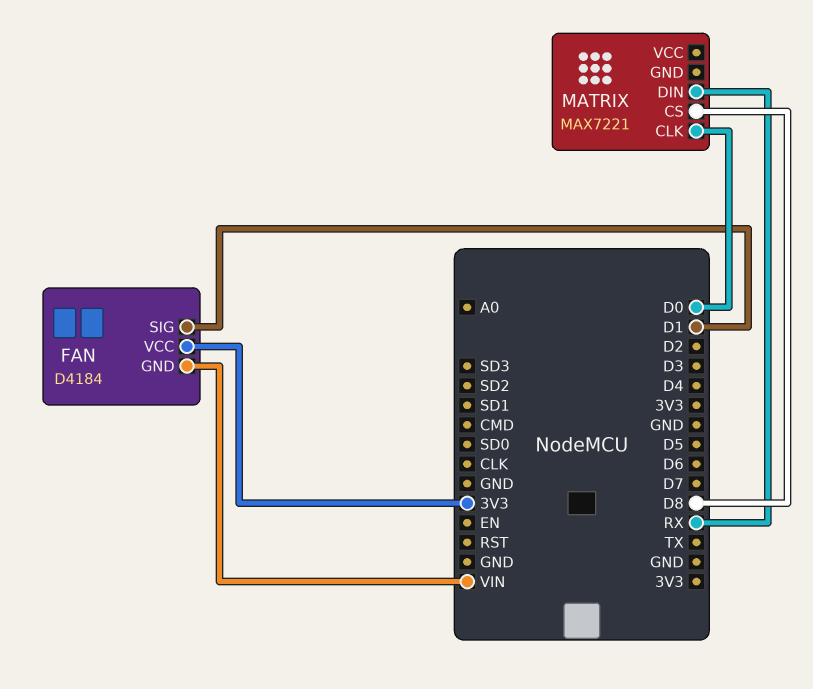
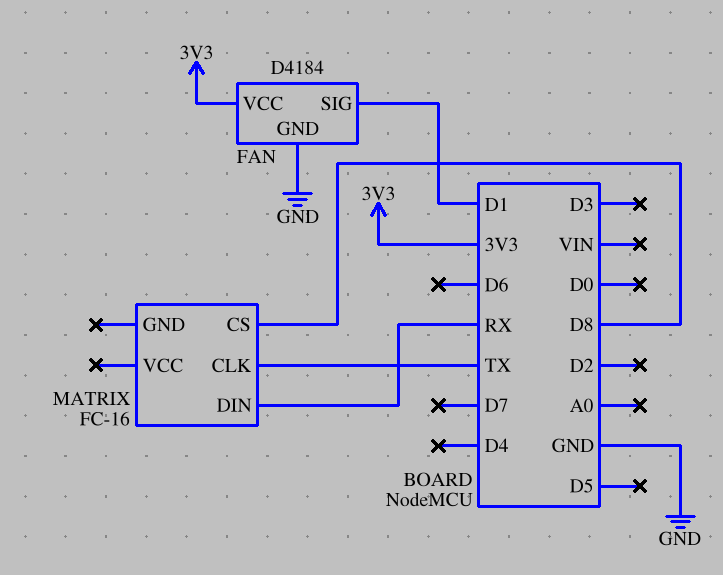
FAN pin GND: VIN -> GND
MATRIX: MAX7221 -> FC-16
MATRIX pin CLK: D0 -> TX

